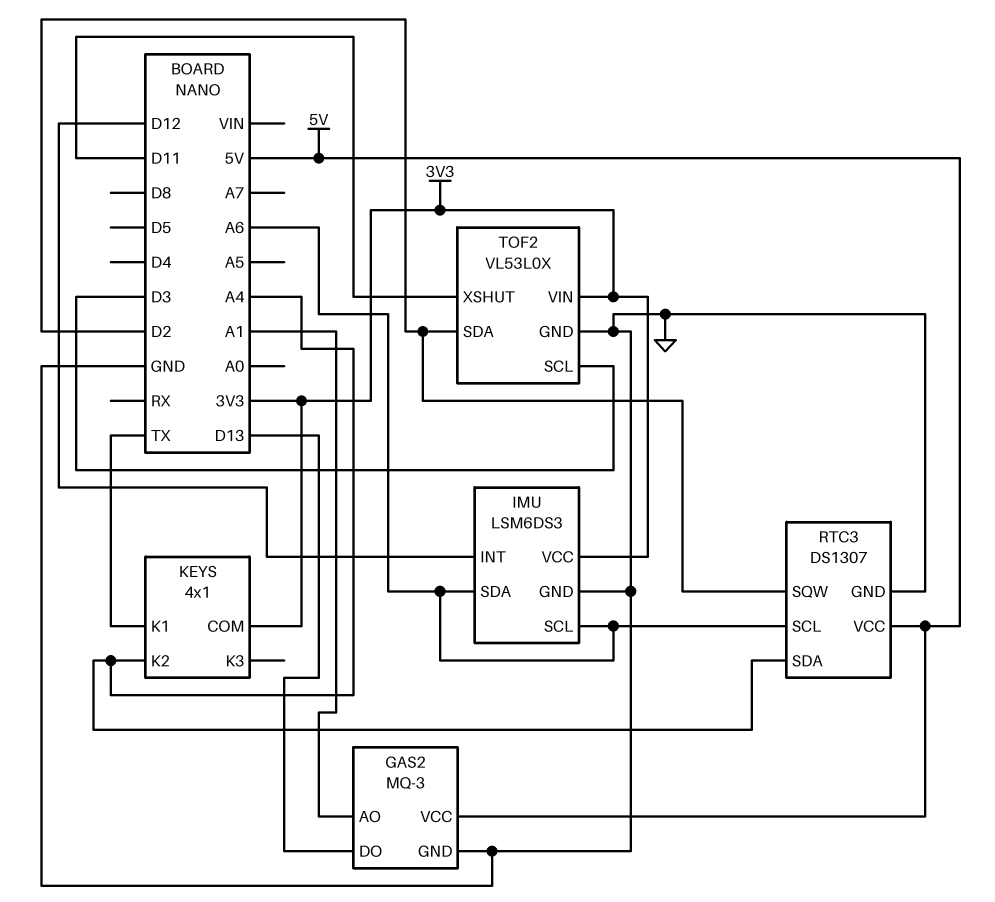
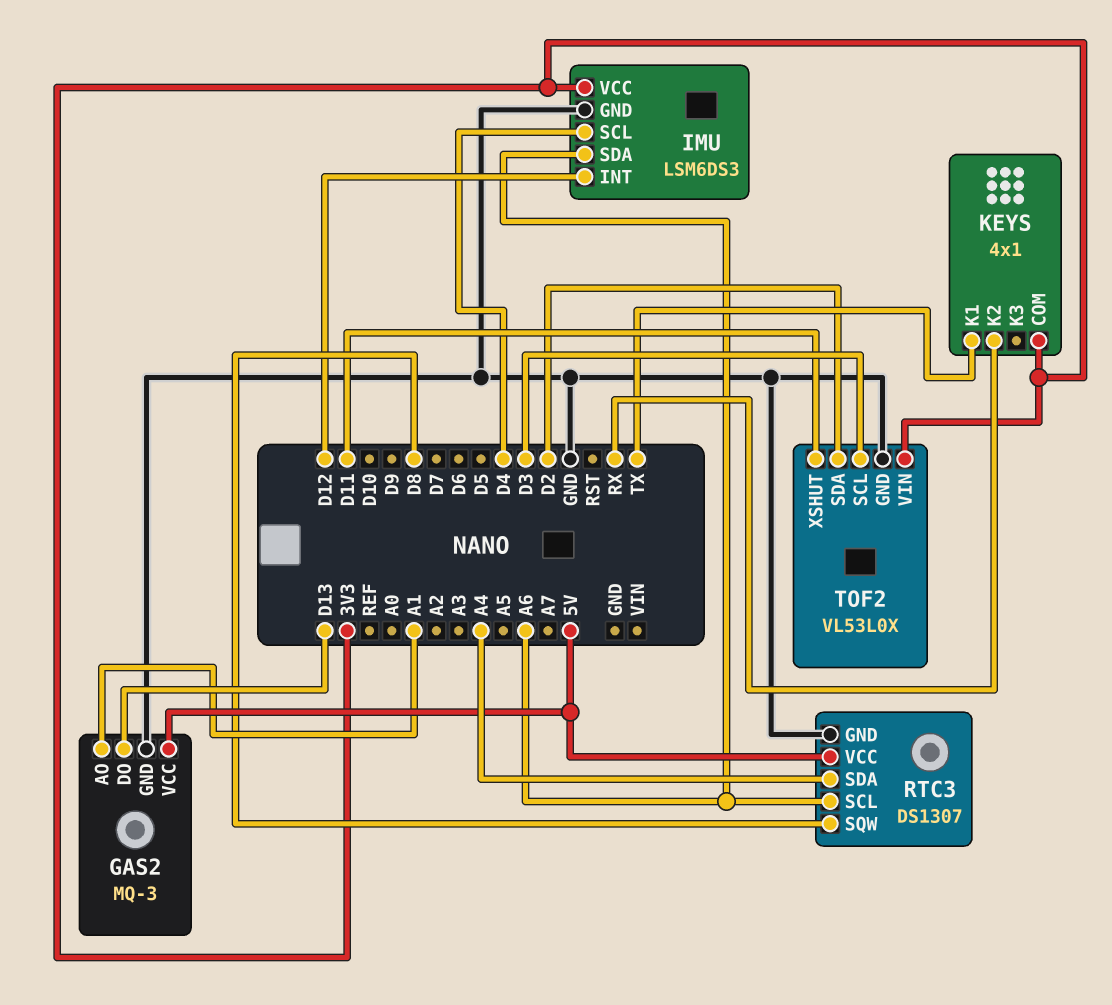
IMU pin SCL: A6 -> D4
KEYS pin K2: A4 -> RX
RTC3 pin SQW: D2 -> D8

